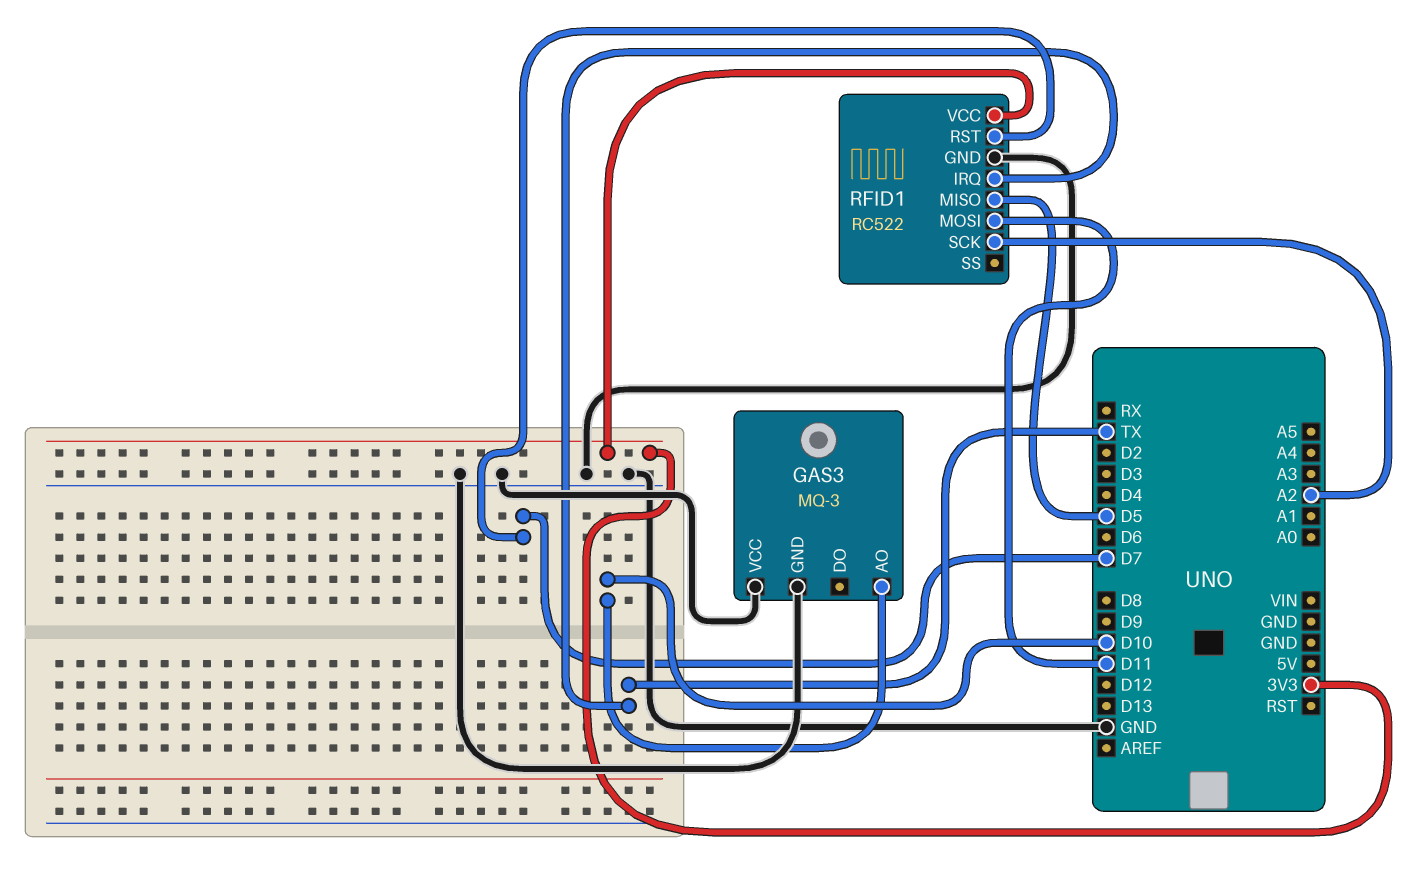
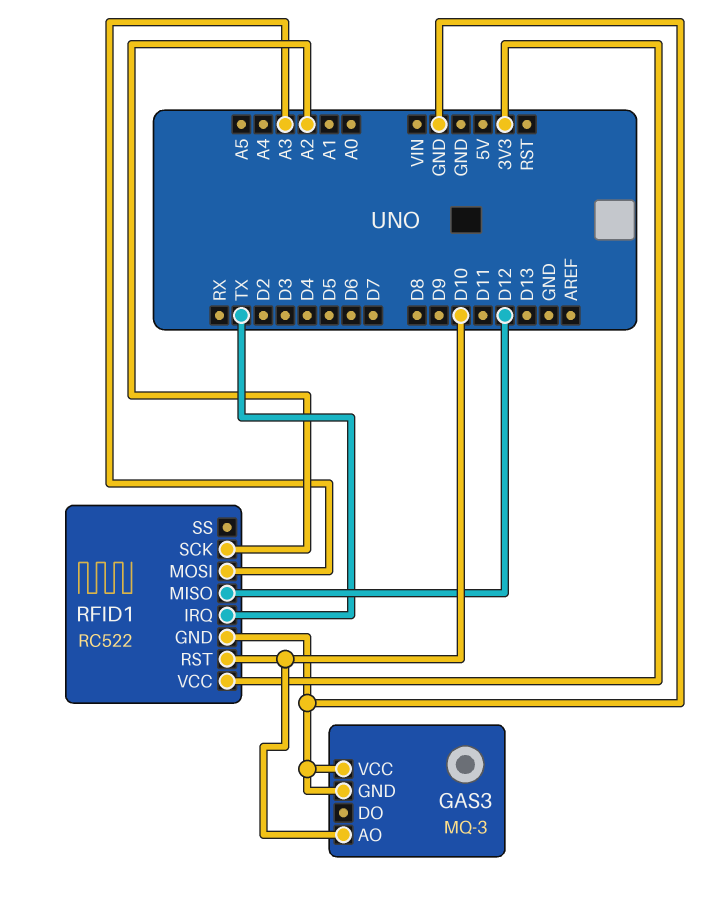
RFID1 pin MISO: D5 -> D12
RFID1 pin MOSI: D11 -> A3
RFID1 pin RST: D7 -> D10

